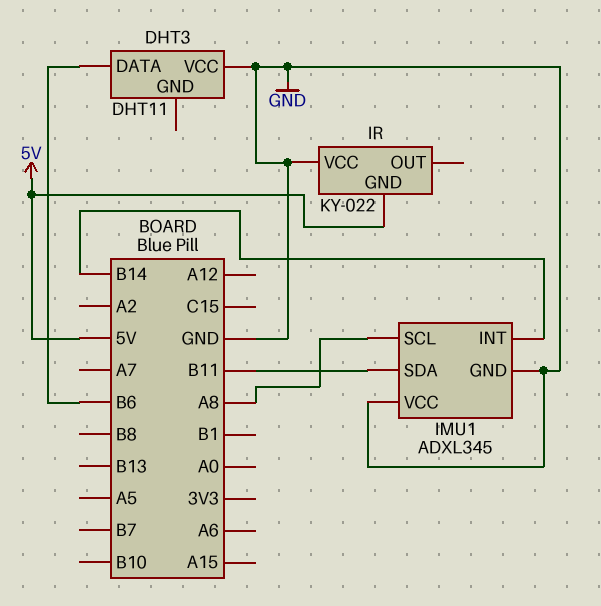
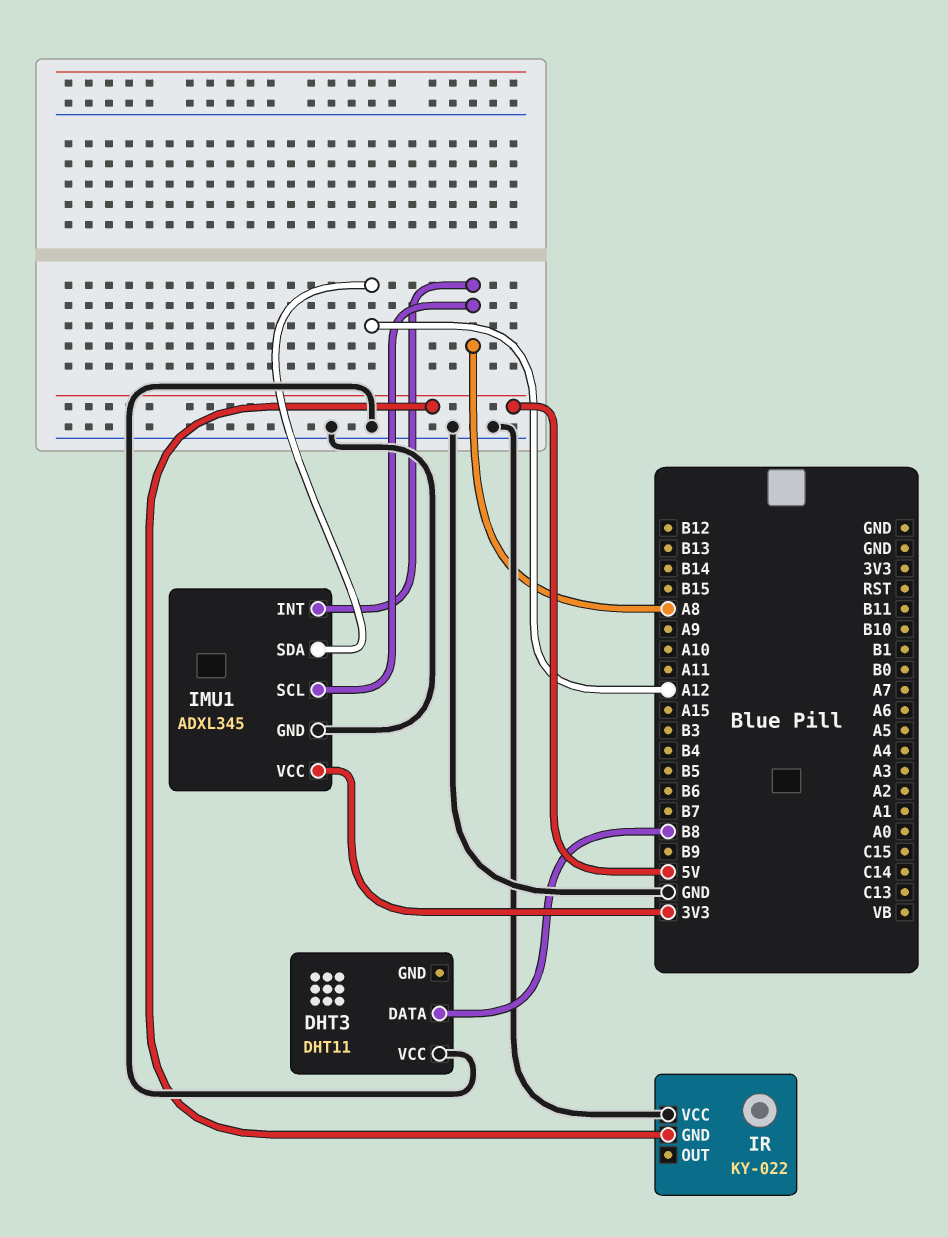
DHT3 pin DATA: B6 -> B8
IMU1 pin INT: B14 -> A8
IMU1 pin SDA: B11 -> A12
IMU1 pin VCC: GND -> 3V3

